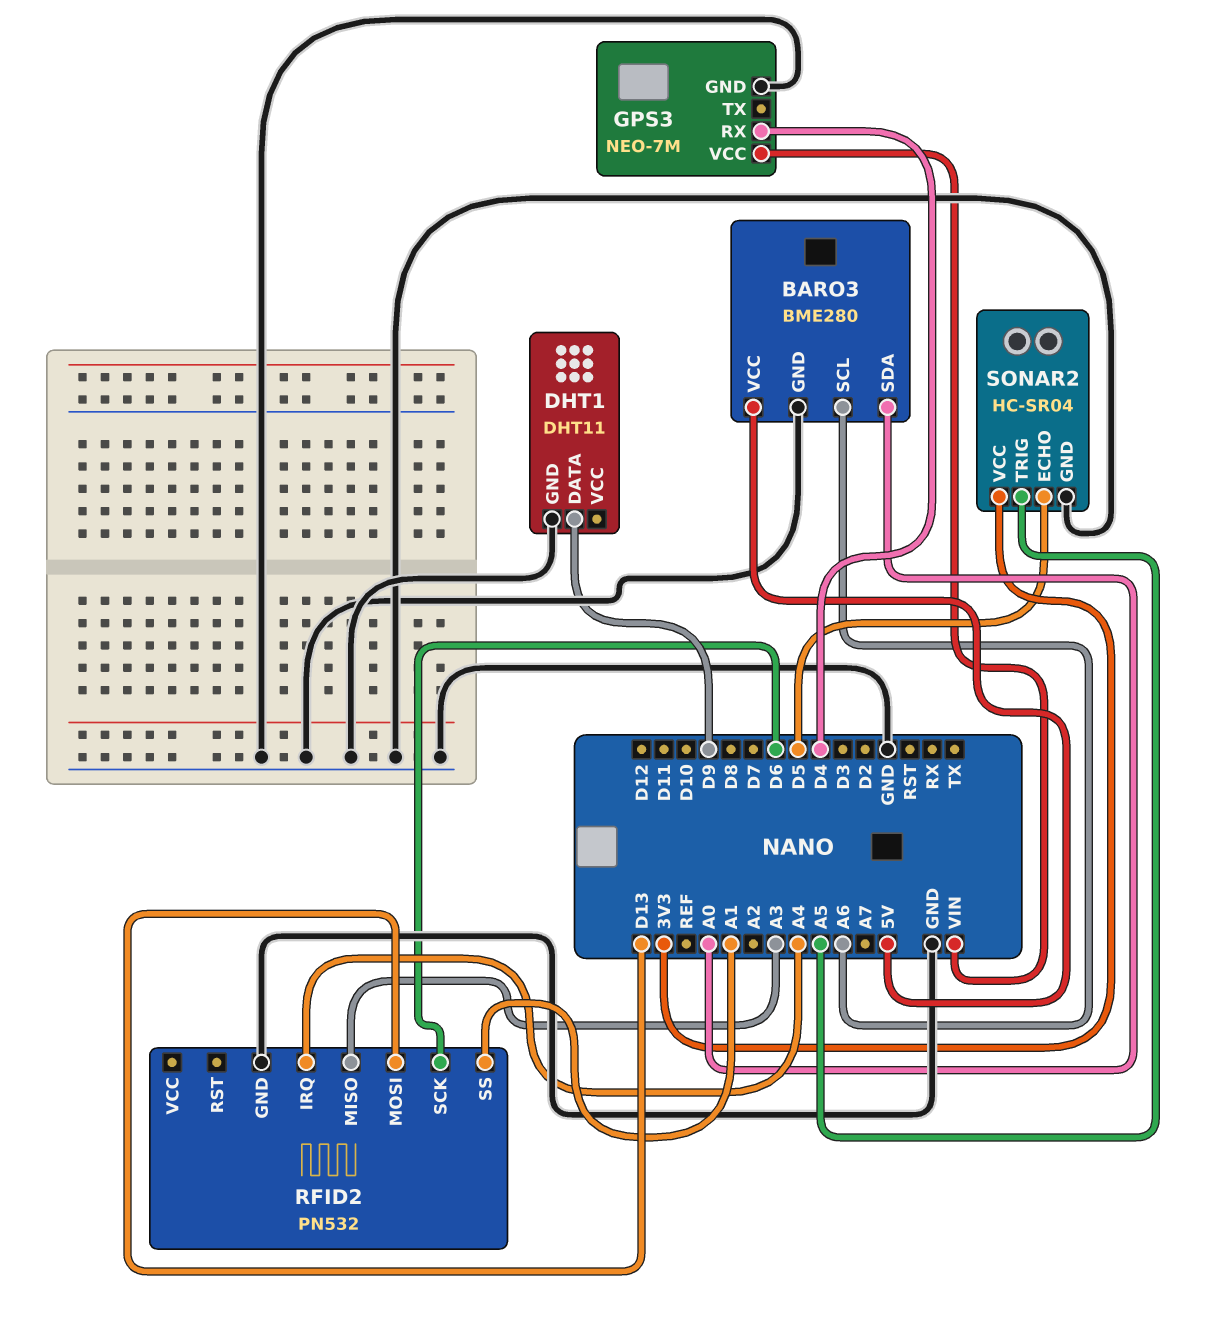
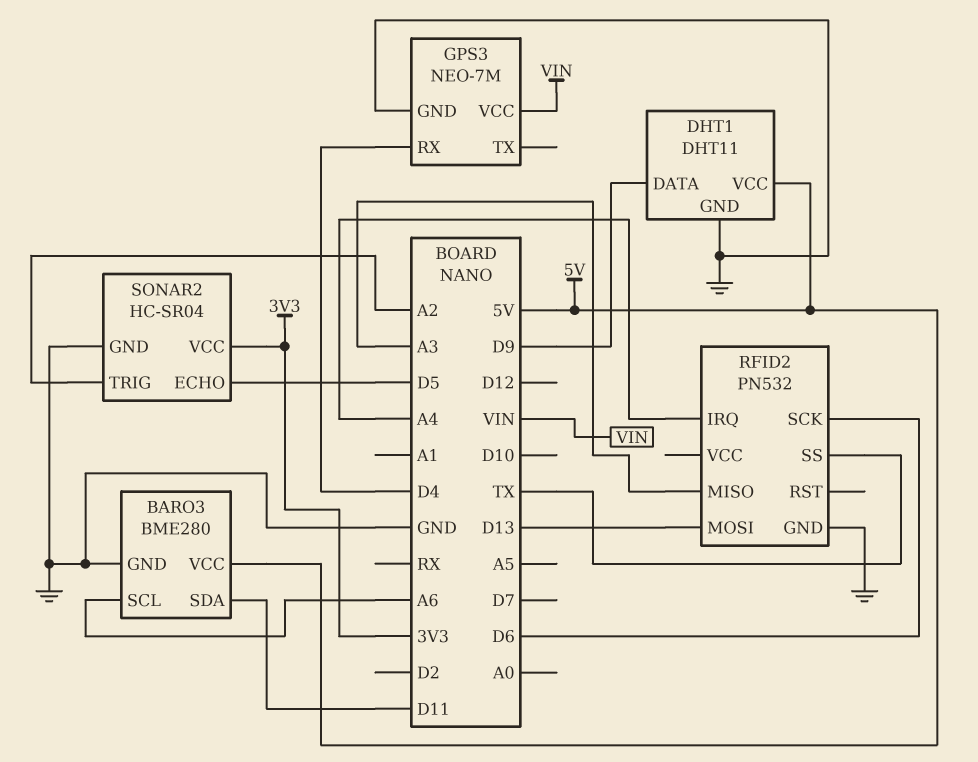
BARO3 pin SDA: A0 -> D11
DHT1 pin VCC: none -> 5V
RFID2 pin SS: A1 -> TX
SONAR2 pin TRIG: A5 -> A2

